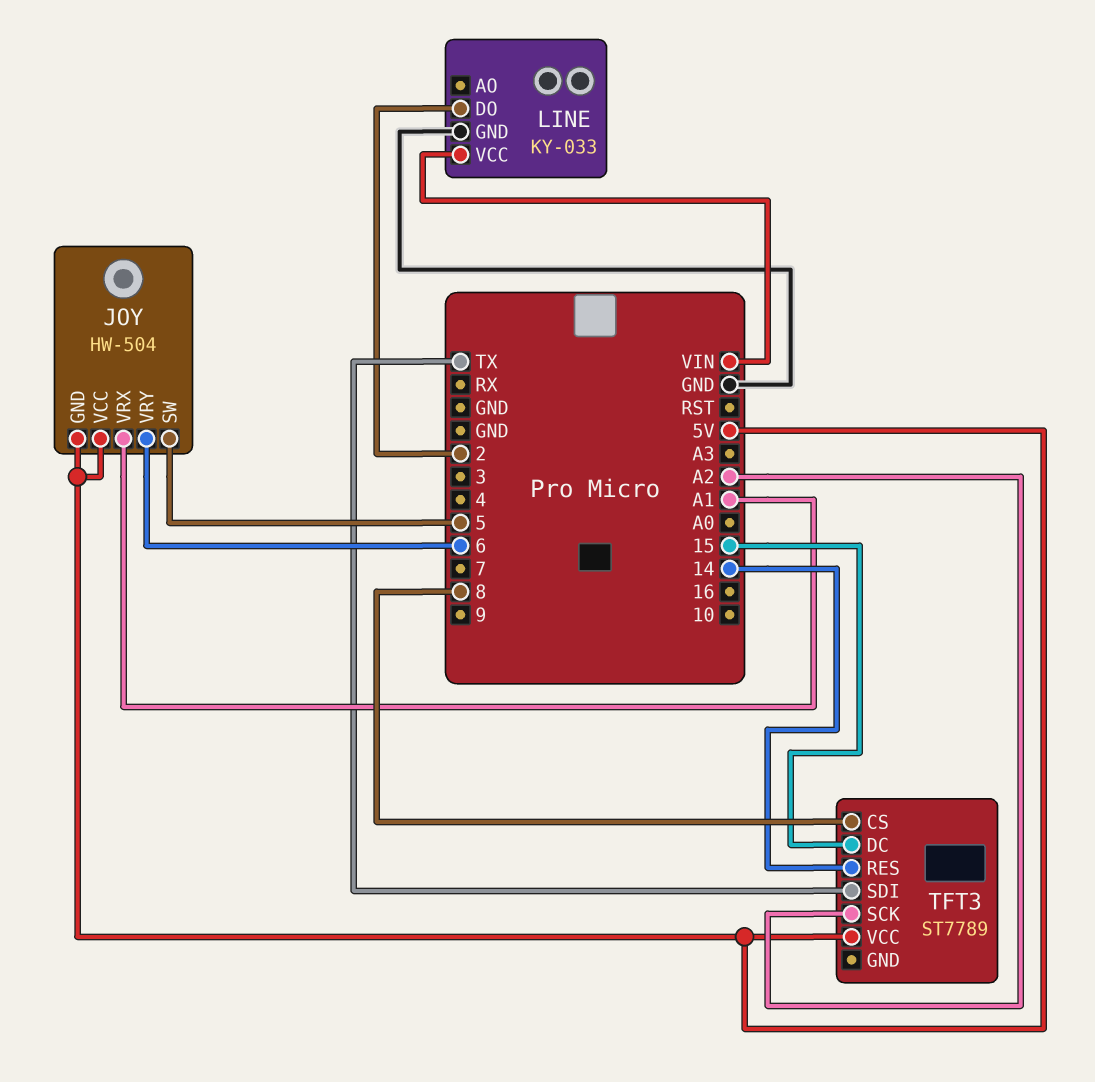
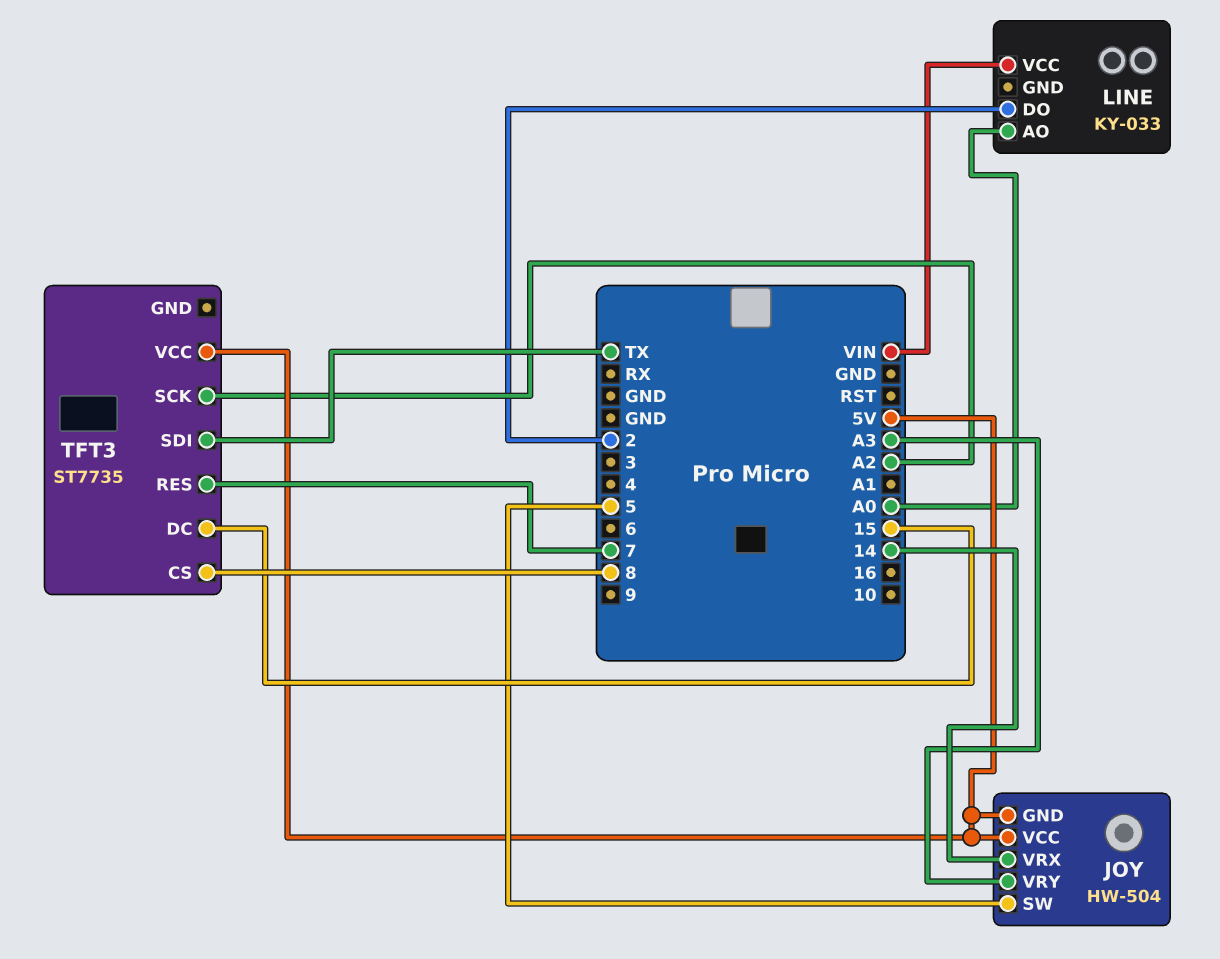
JOY pin VRX: A1 -> 14
JOY pin VRY: 6 -> A3
LINE pin AO: none -> A0
LINE pin GND: GND -> none
TFT3: ST7789 -> ST7735
TFT3 pin RES: 14 -> 7

